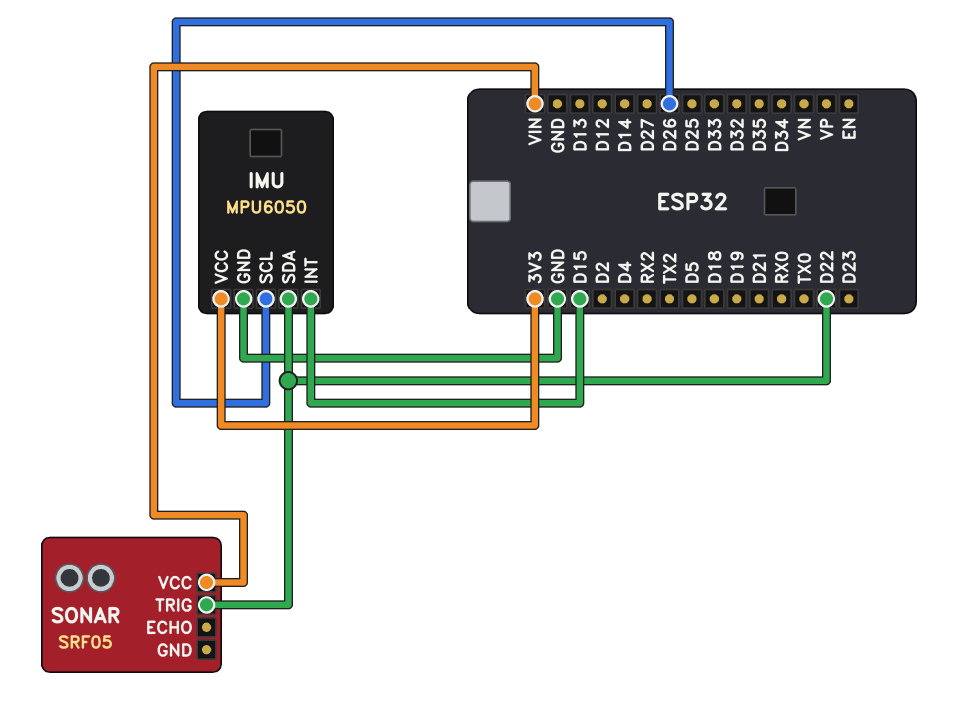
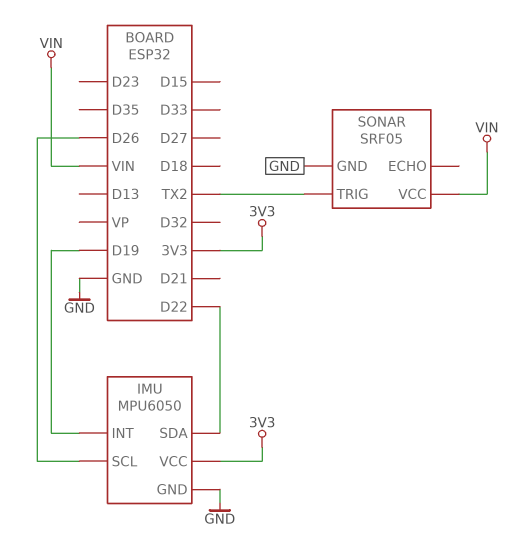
IMU pin INT: D15 -> D19
SONAR pin GND: none -> GND
SONAR pin TRIG: D22 -> TX2

